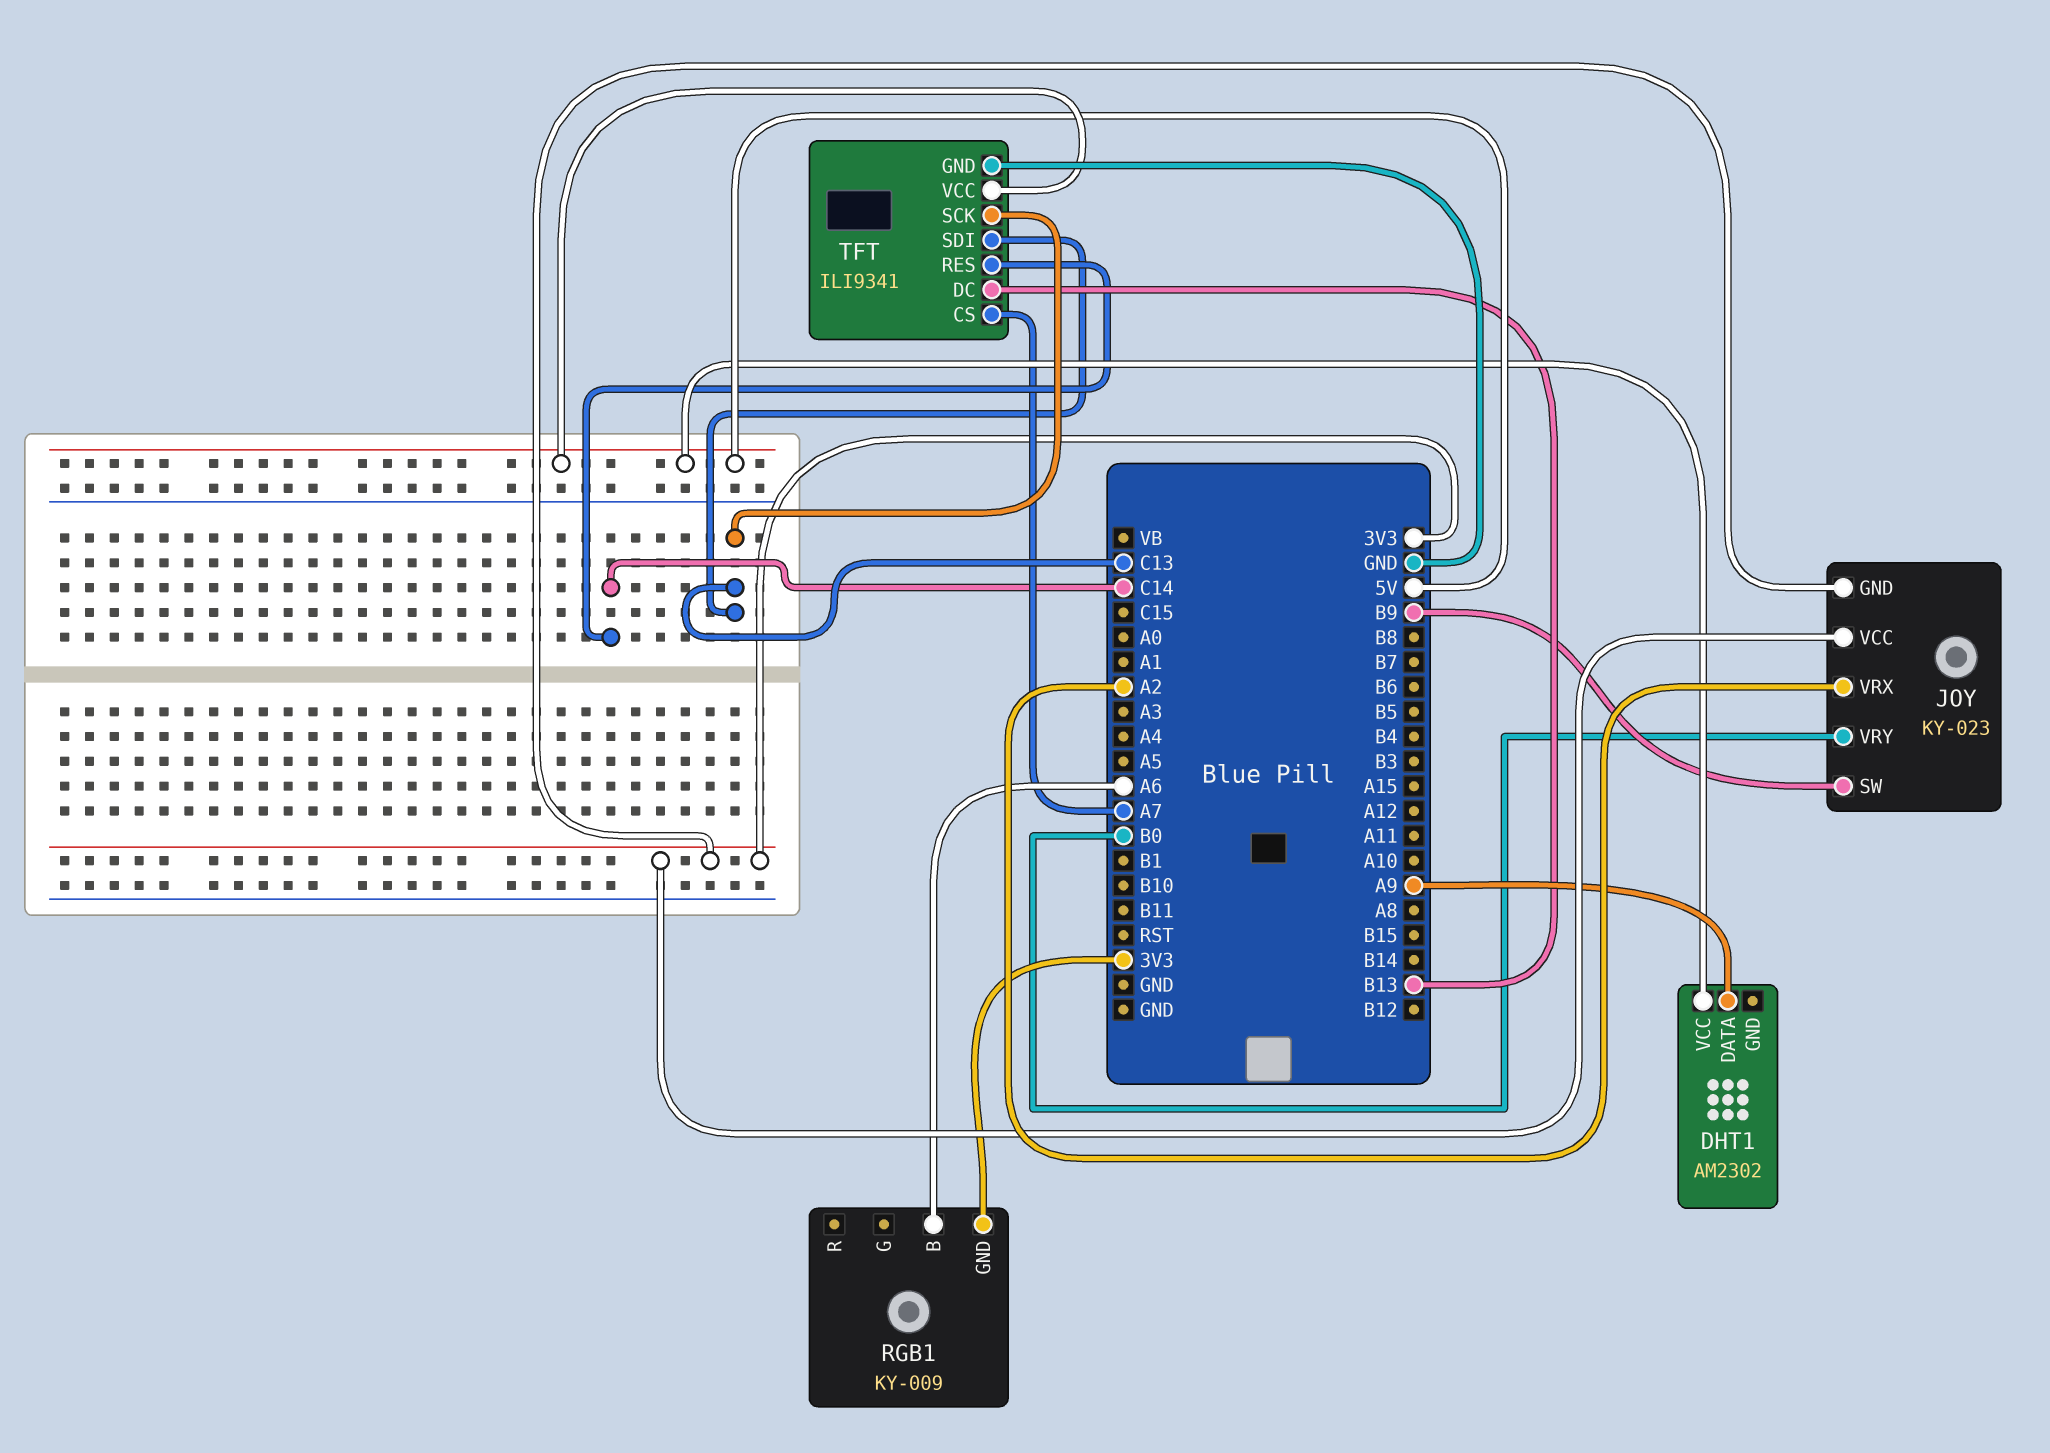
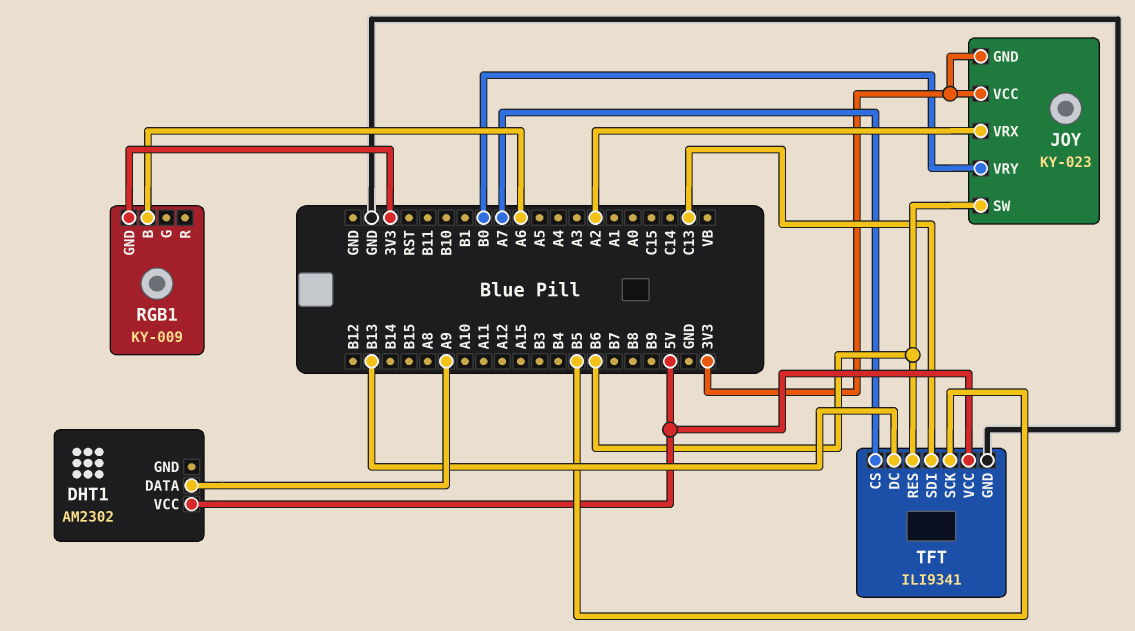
JOY pin SW: B9 -> B6
TFT pin RES: C14 -> B6
TFT pin SCK: C13 -> B5

